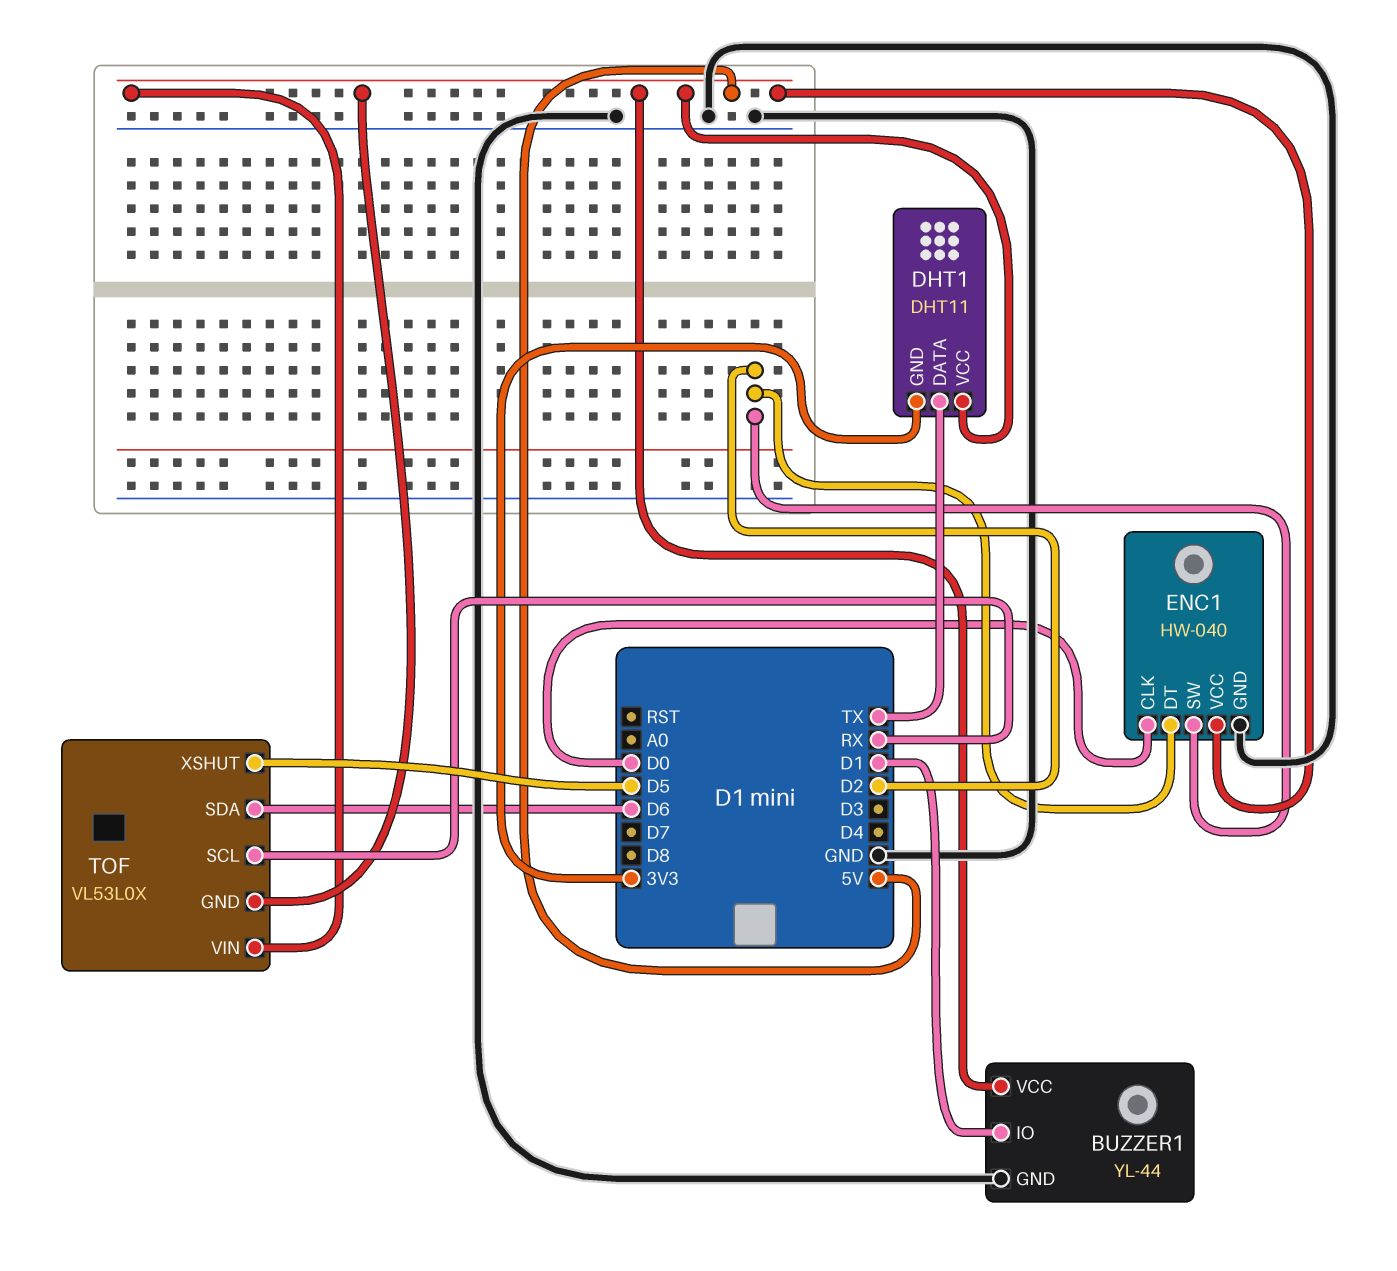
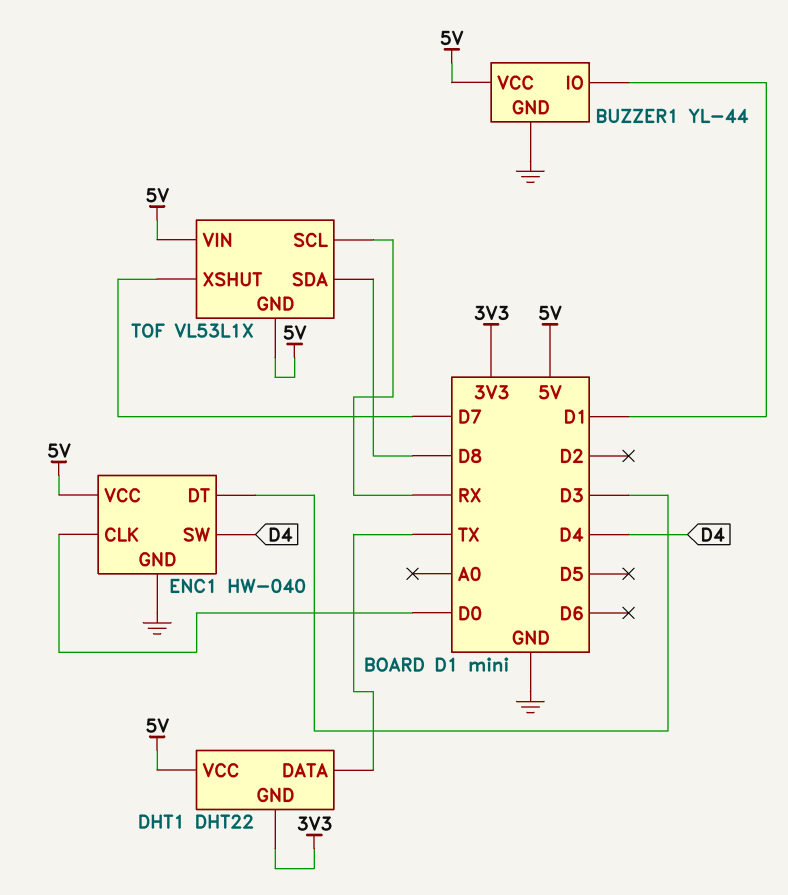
DHT1: DHT11 -> DHT22
ENC1 pin DT: D2 -> D3
ENC1 pin SW: D2 -> D4
TOF: VL53L0X -> VL53L1X
TOF pin SDA: D6 -> D8
TOF pin XSHUT: D5 -> D7

